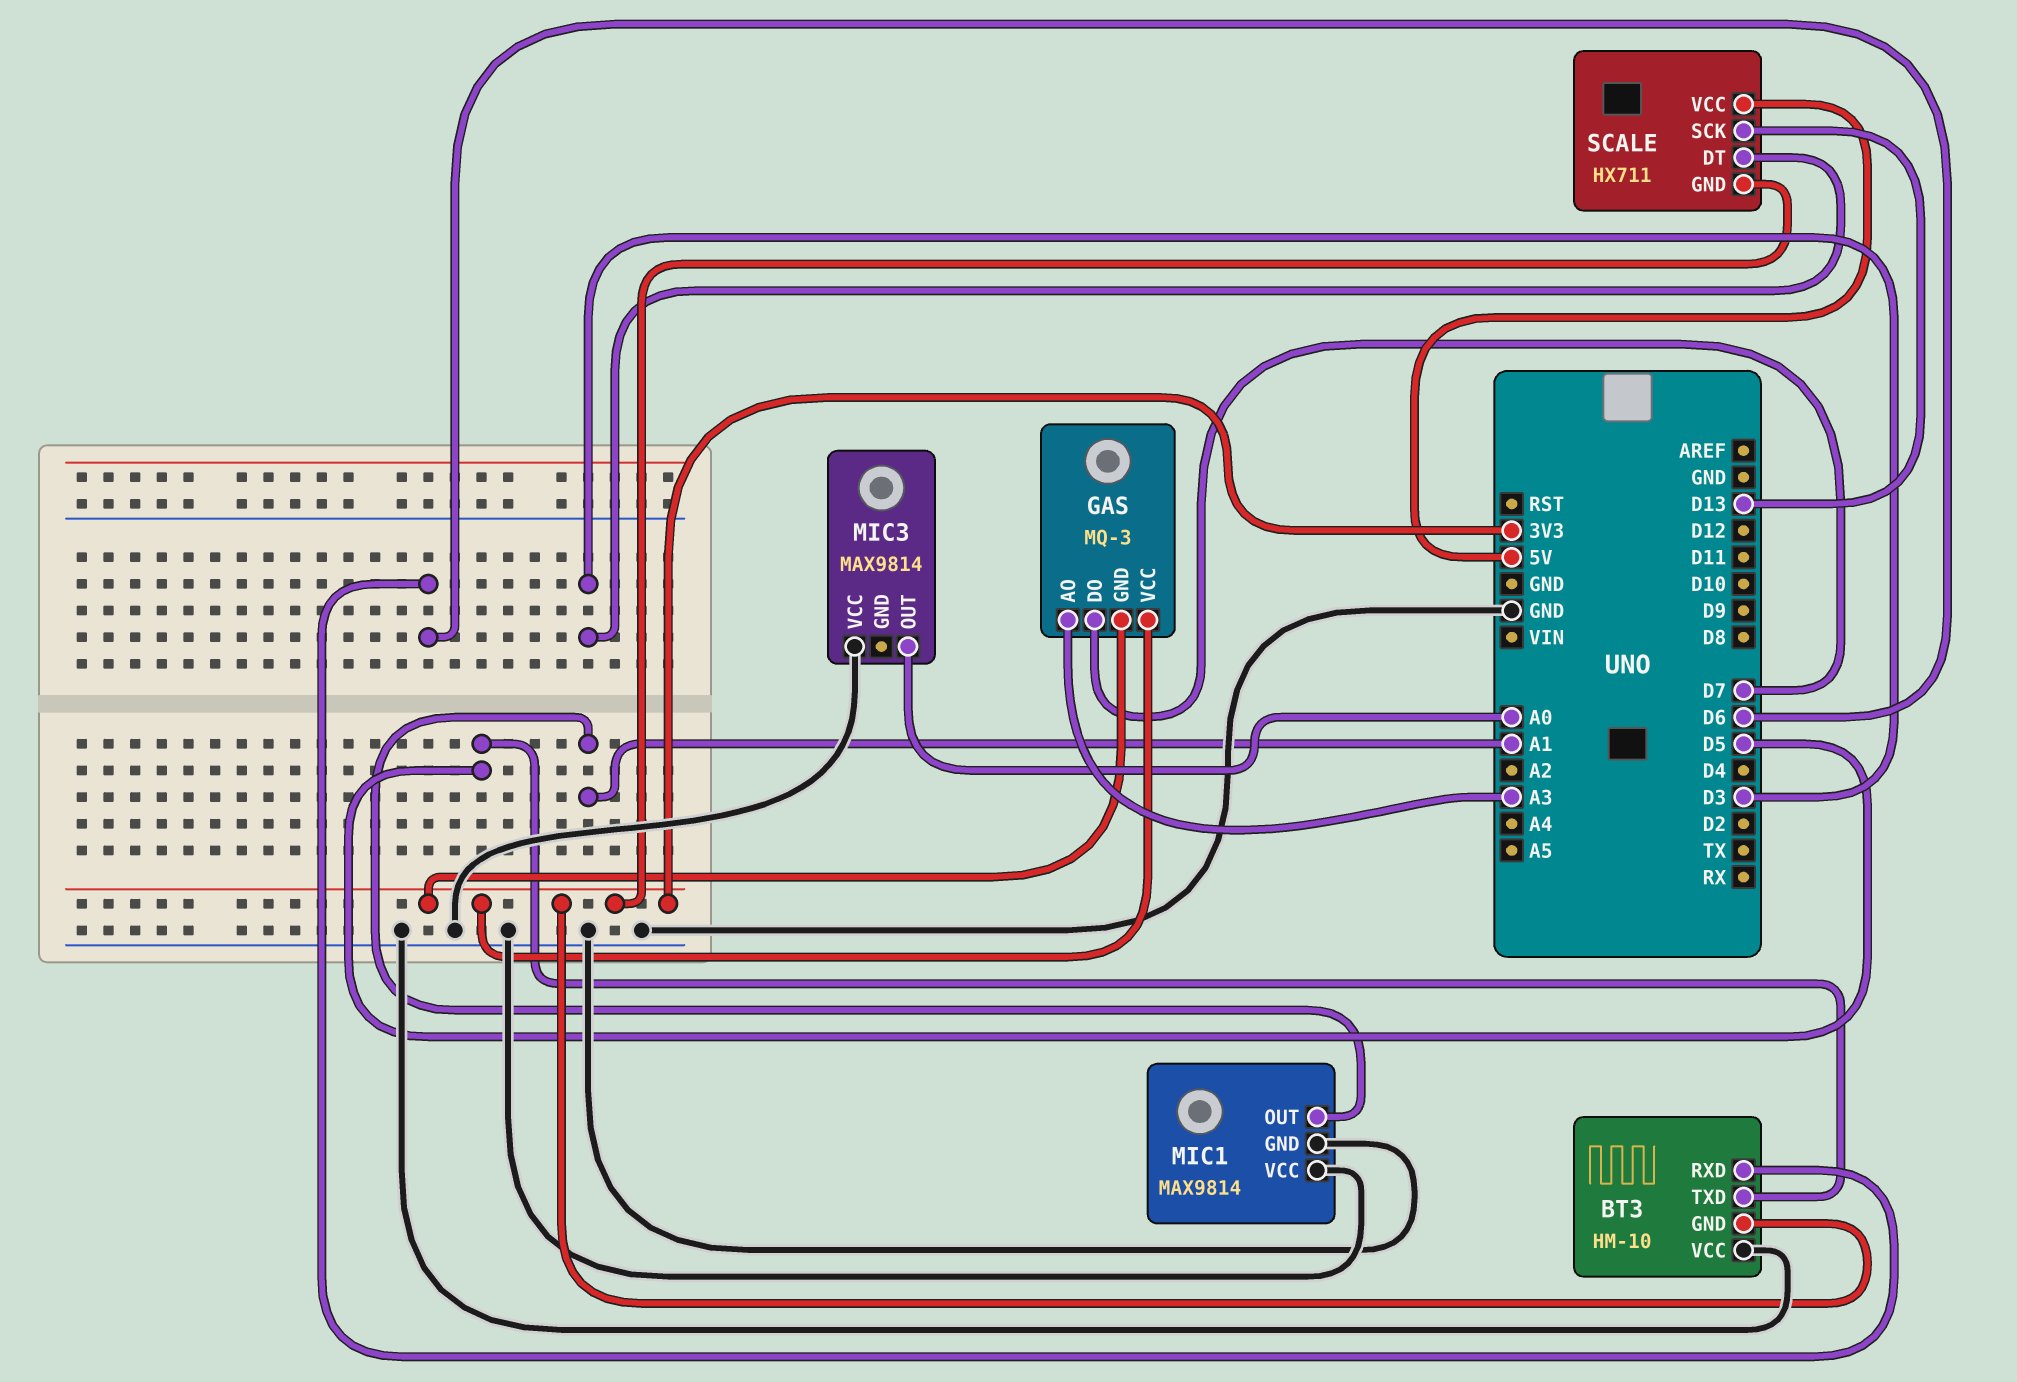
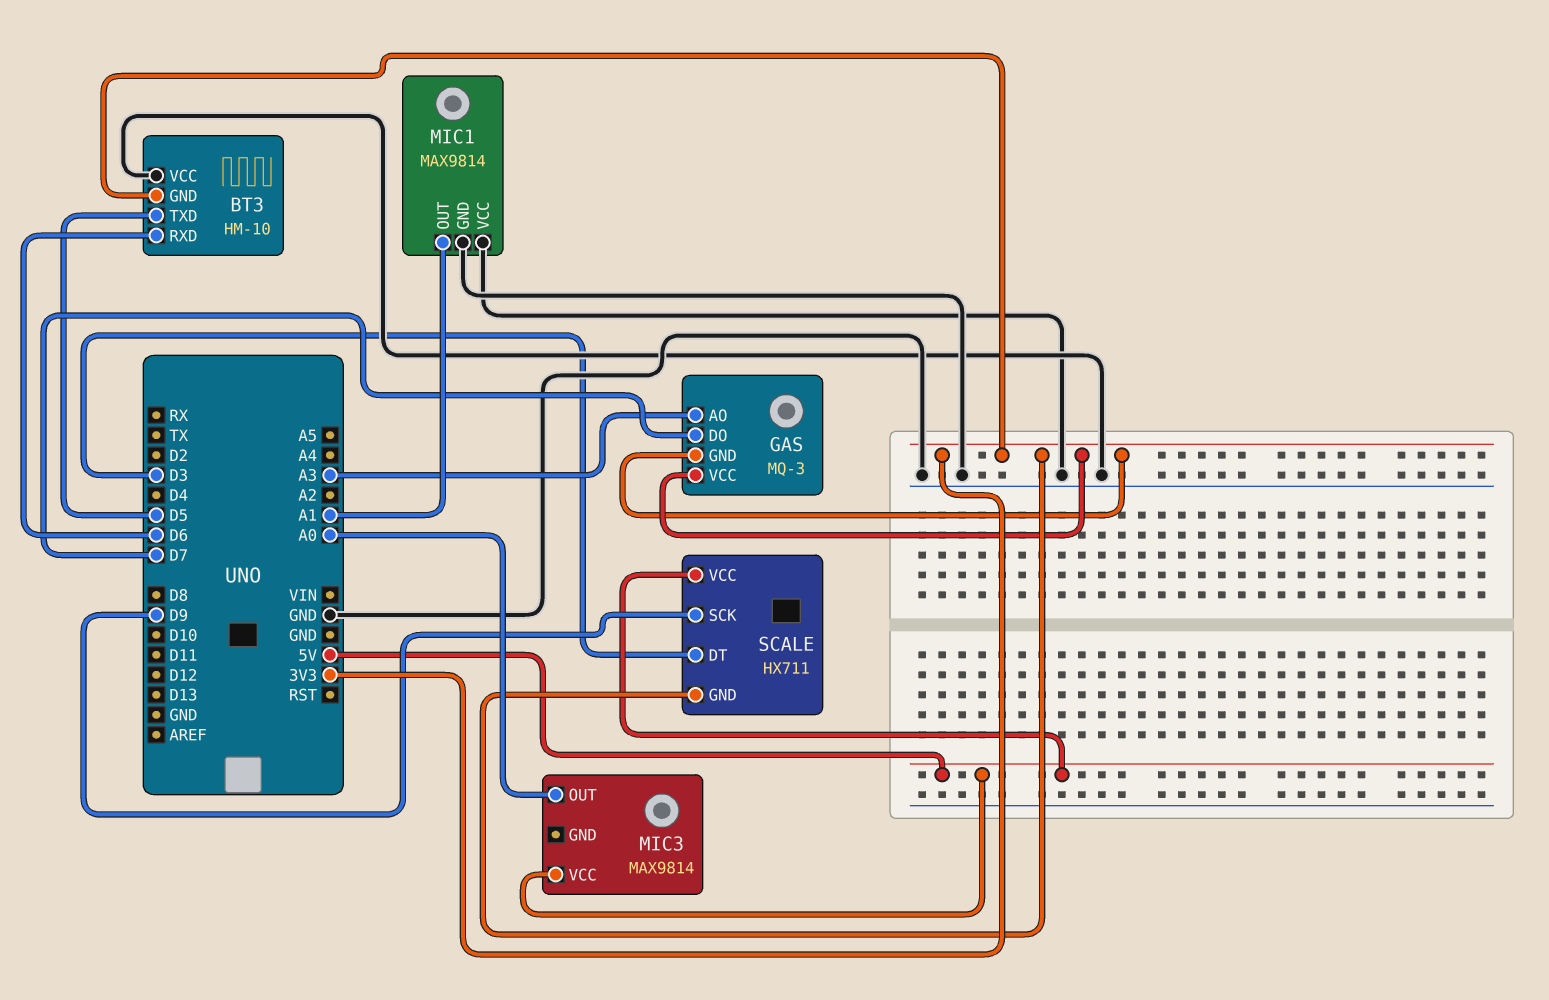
MIC3 pin VCC: GND -> 5V
SCALE pin SCK: D13 -> D9

